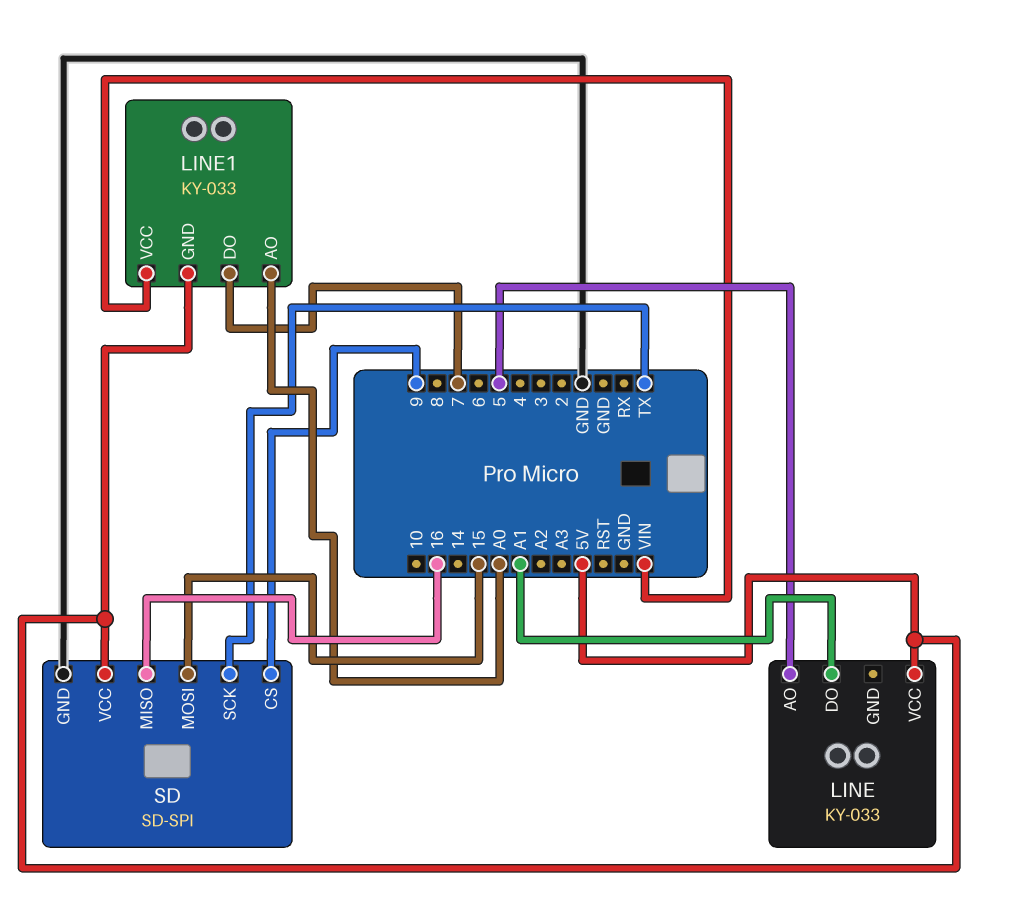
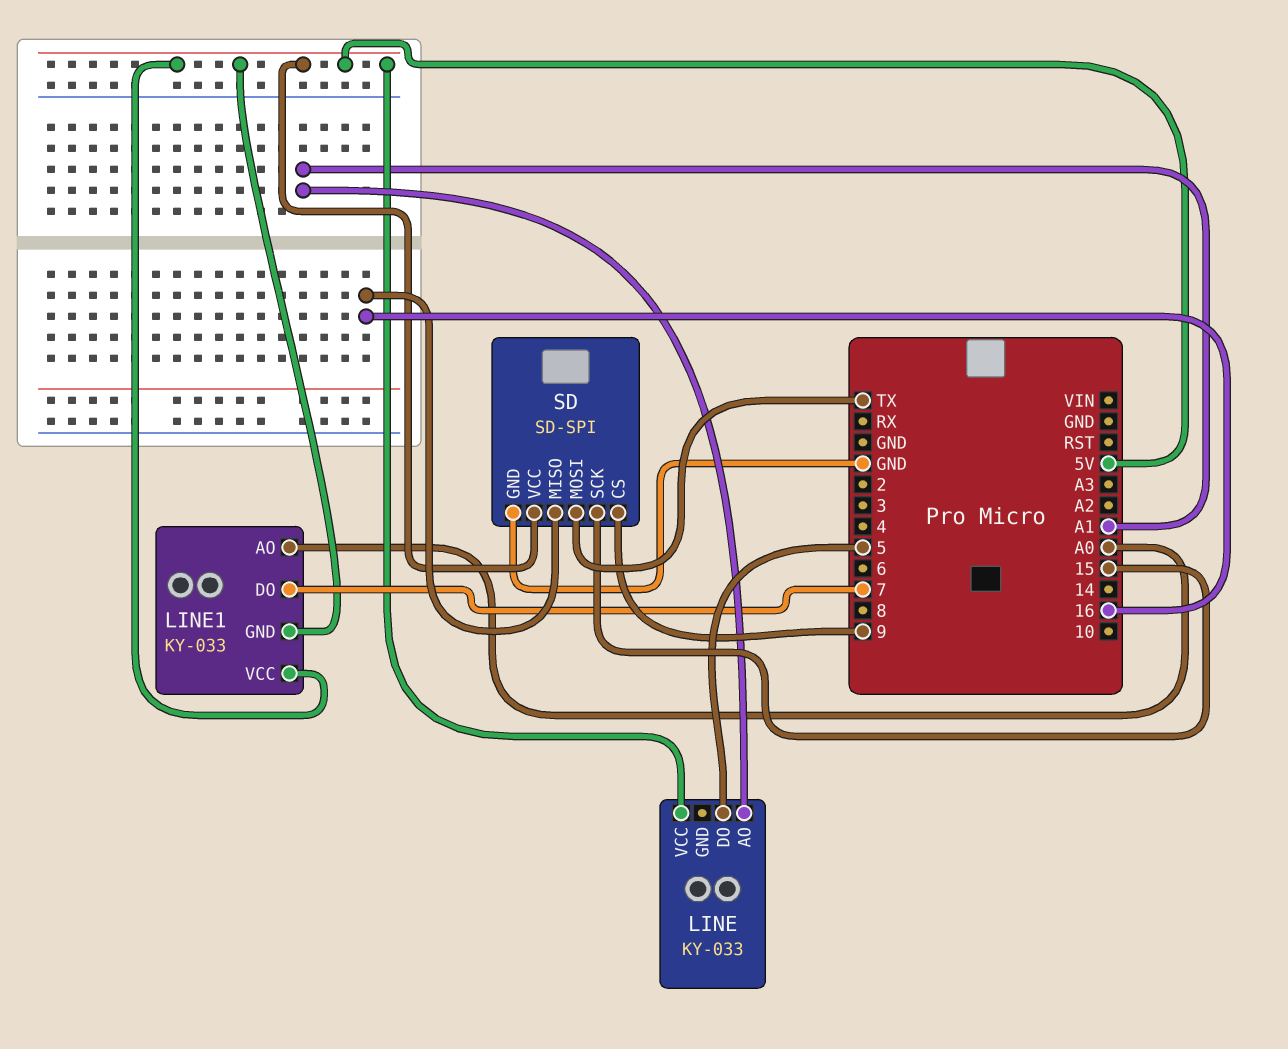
LINE pin AO: 5 -> A1
LINE pin DO: A1 -> 5
LINE1 pin VCC: VIN -> 5V
SD pin MOSI: 15 -> TX
SD pin SCK: TX -> 15

